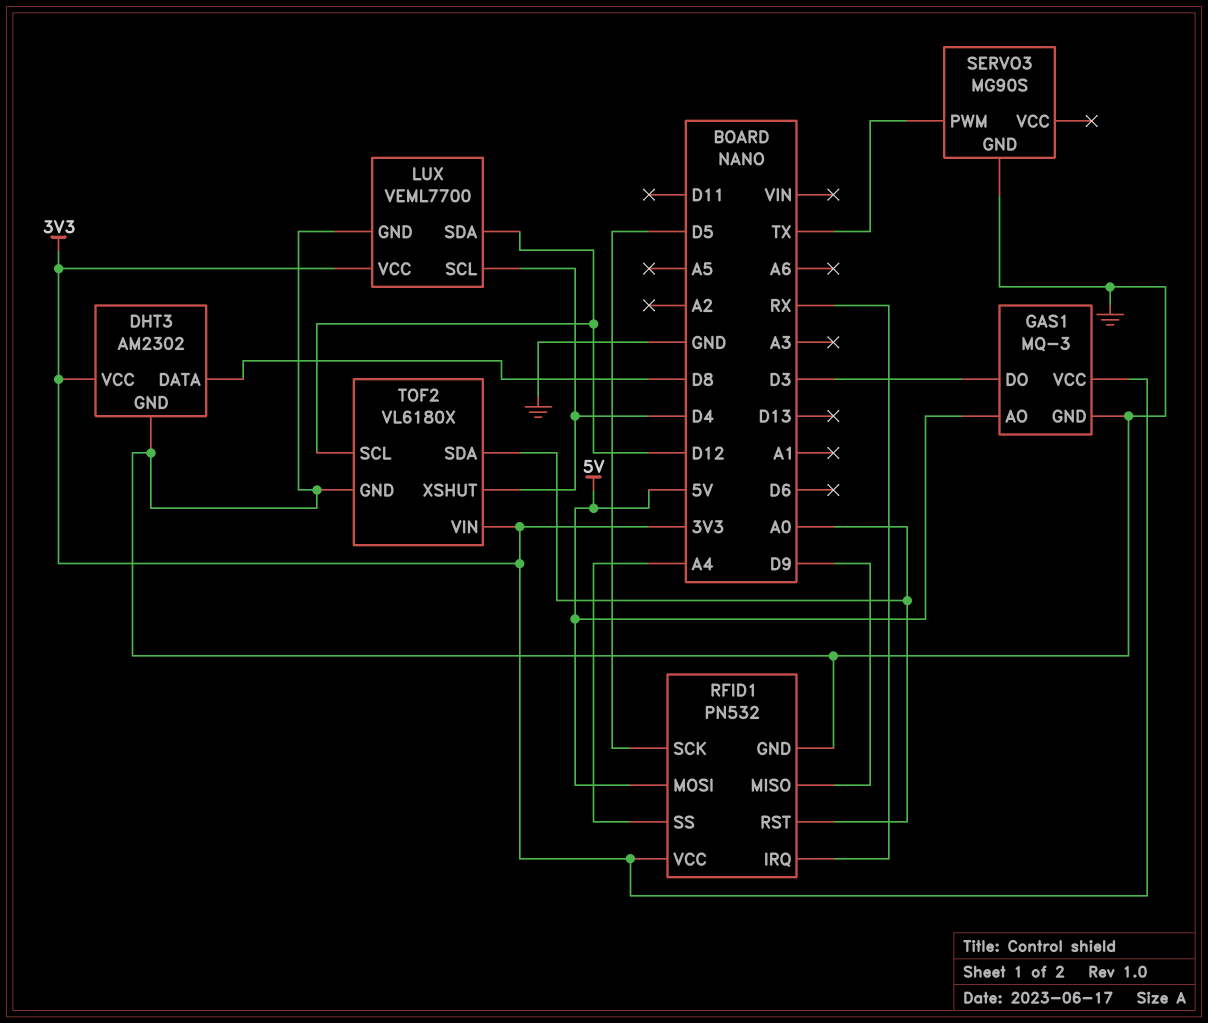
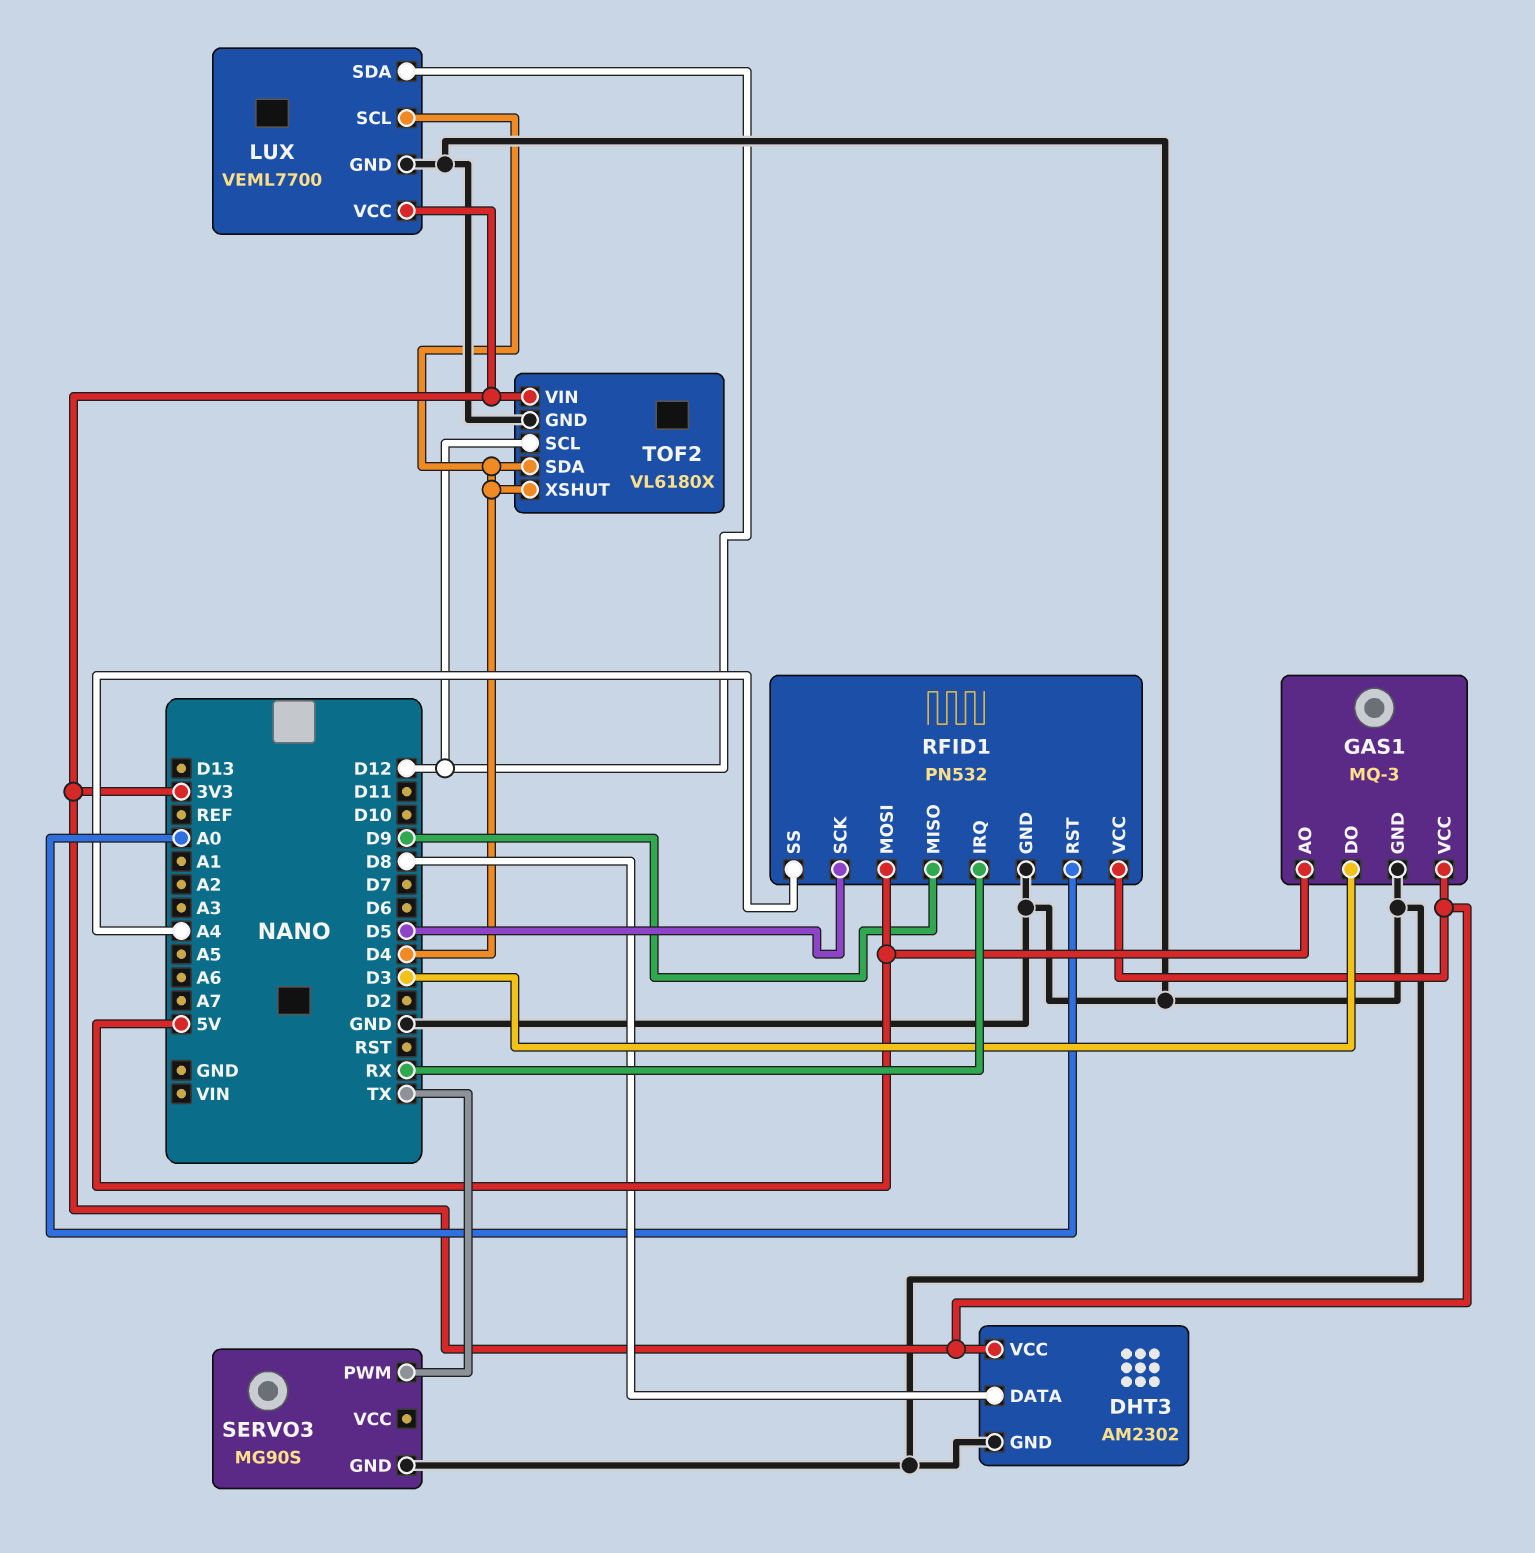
TOF2 pin SDA: A0 -> D4

